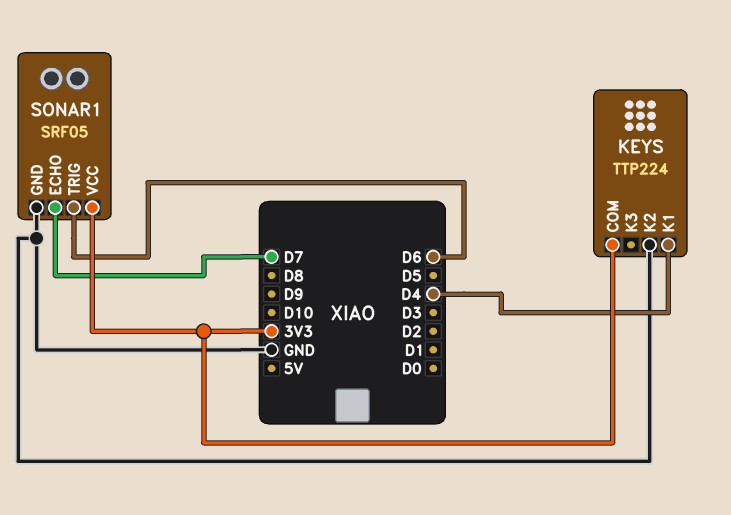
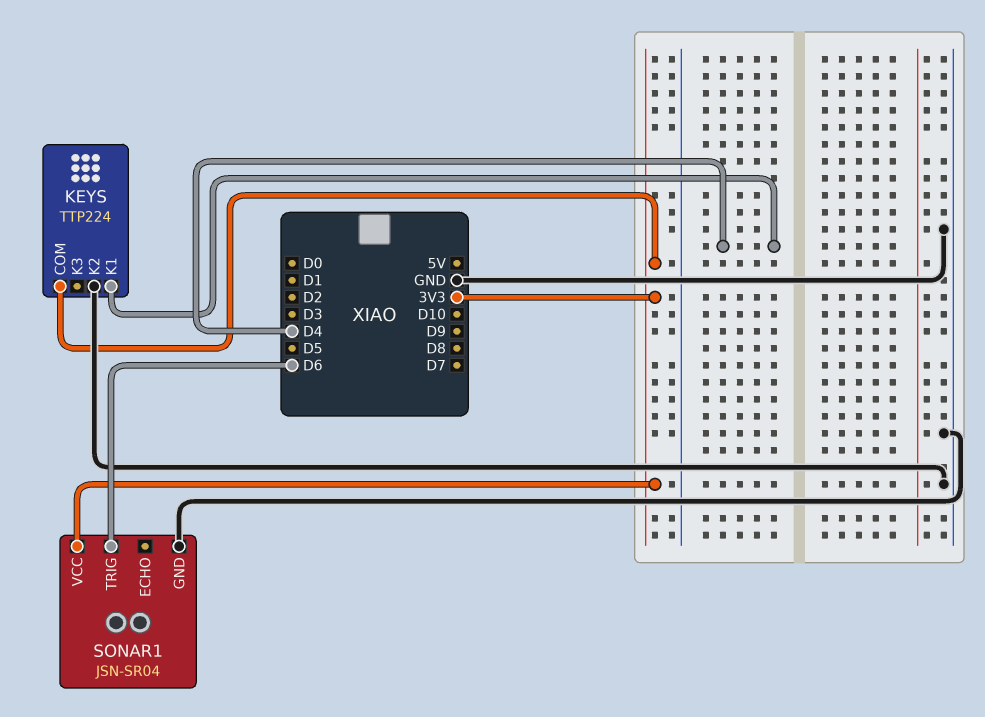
SONAR1: SRF05 -> JSN-SR04
SONAR1 pin ECHO: D7 -> none

